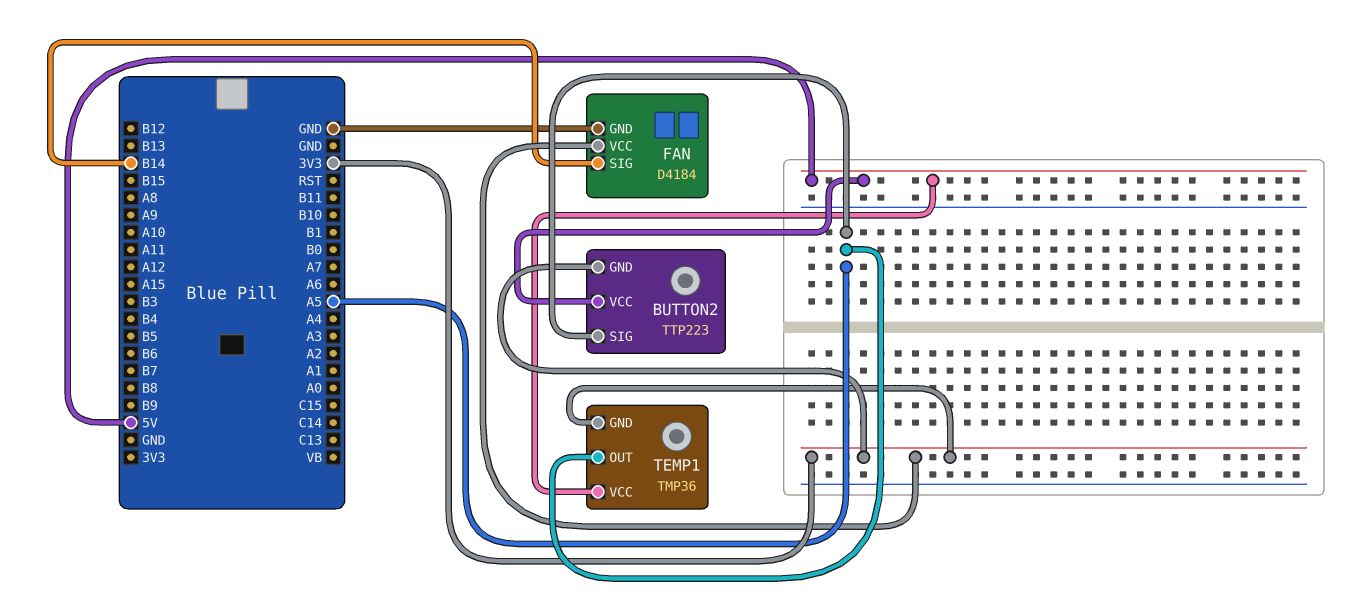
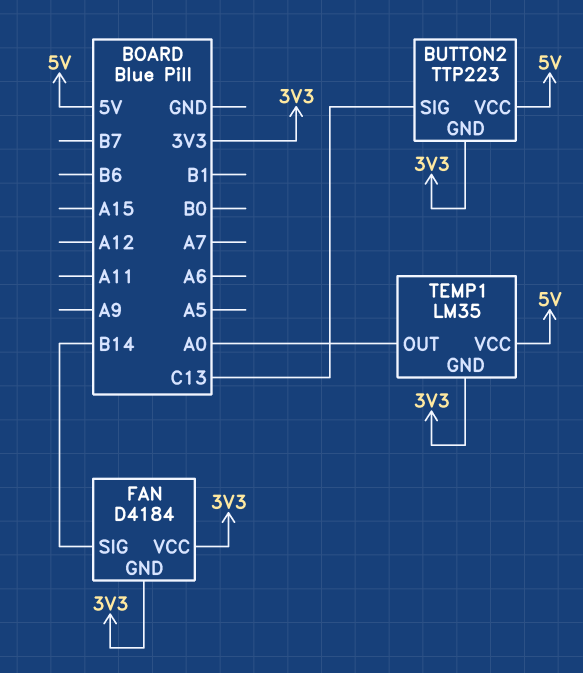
BUTTON2 pin SIG: A5 -> C13
FAN pin GND: GND -> 3V3
TEMP1: TMP36 -> LM35
TEMP1 pin OUT: A5 -> A0

